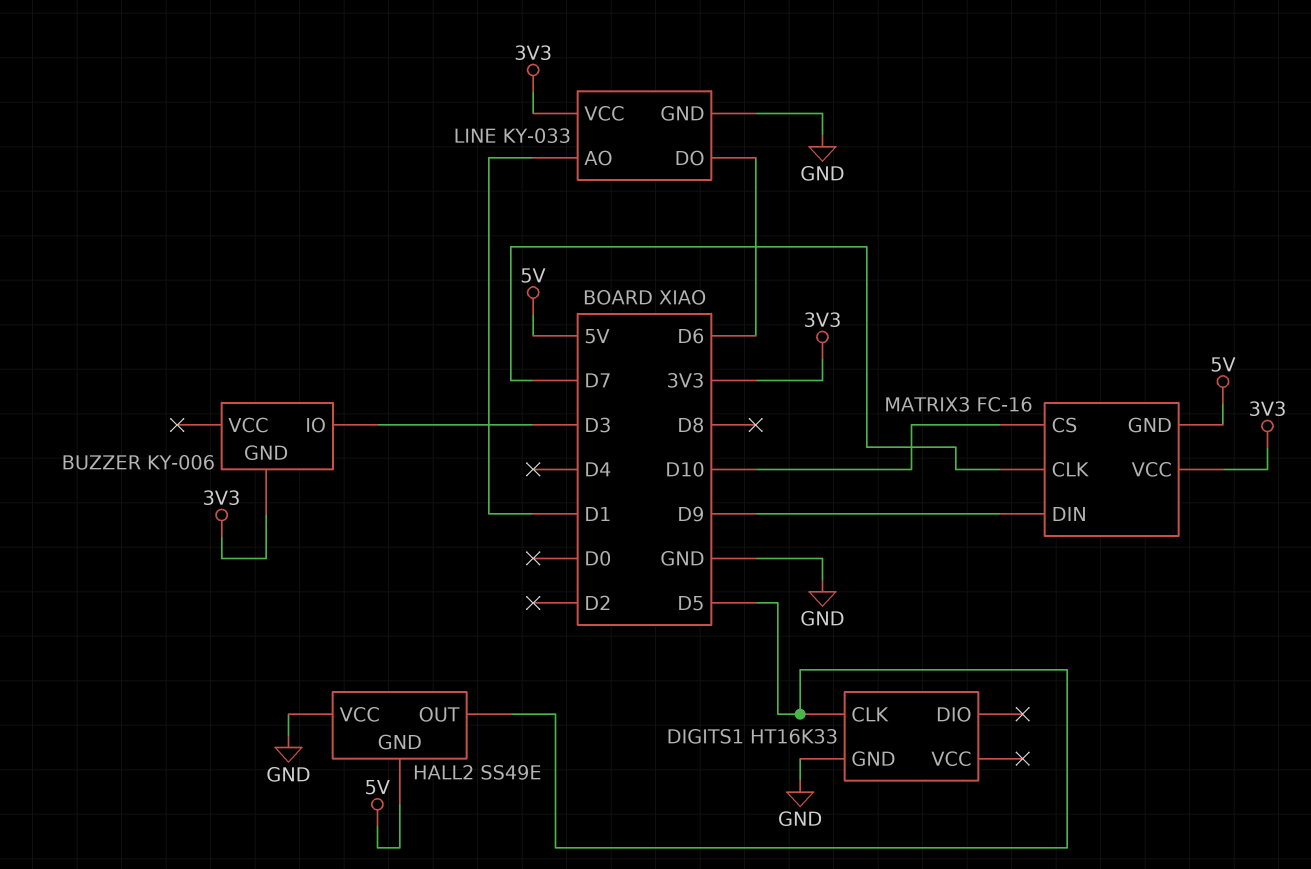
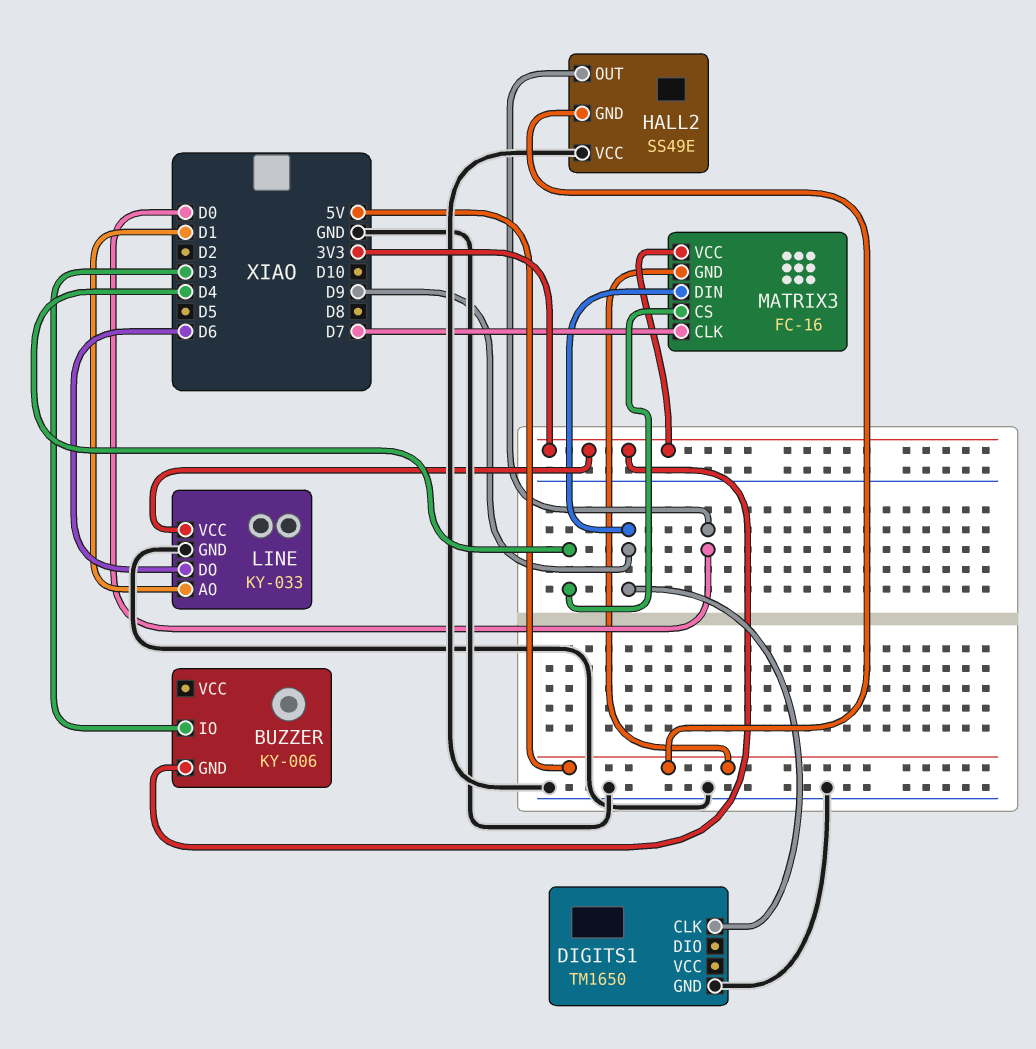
DIGITS1: HT16K33 -> TM1650
DIGITS1 pin CLK: D5 -> D9
HALL2 pin OUT: D5 -> D0
MATRIX3 pin CS: D10 -> D4

